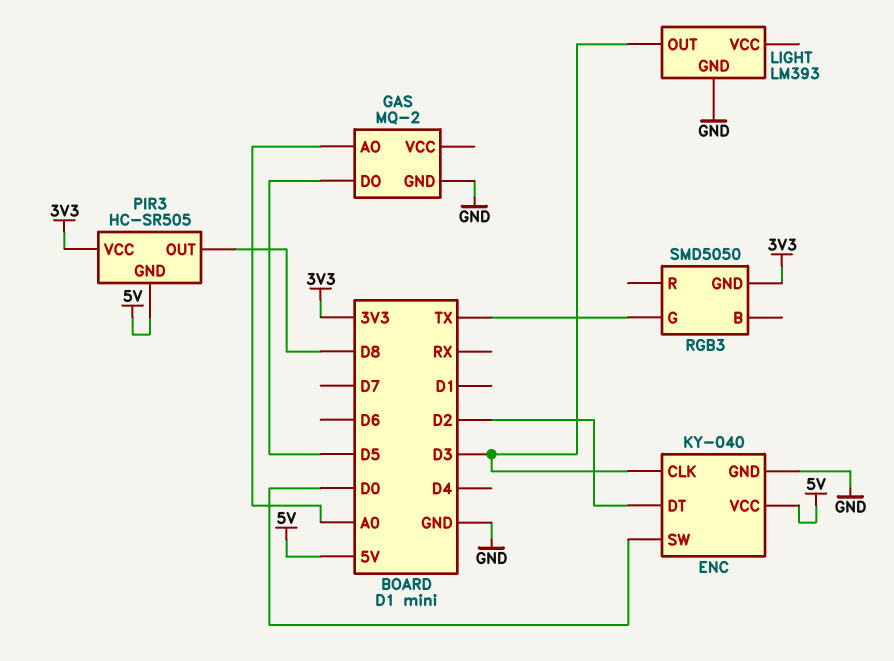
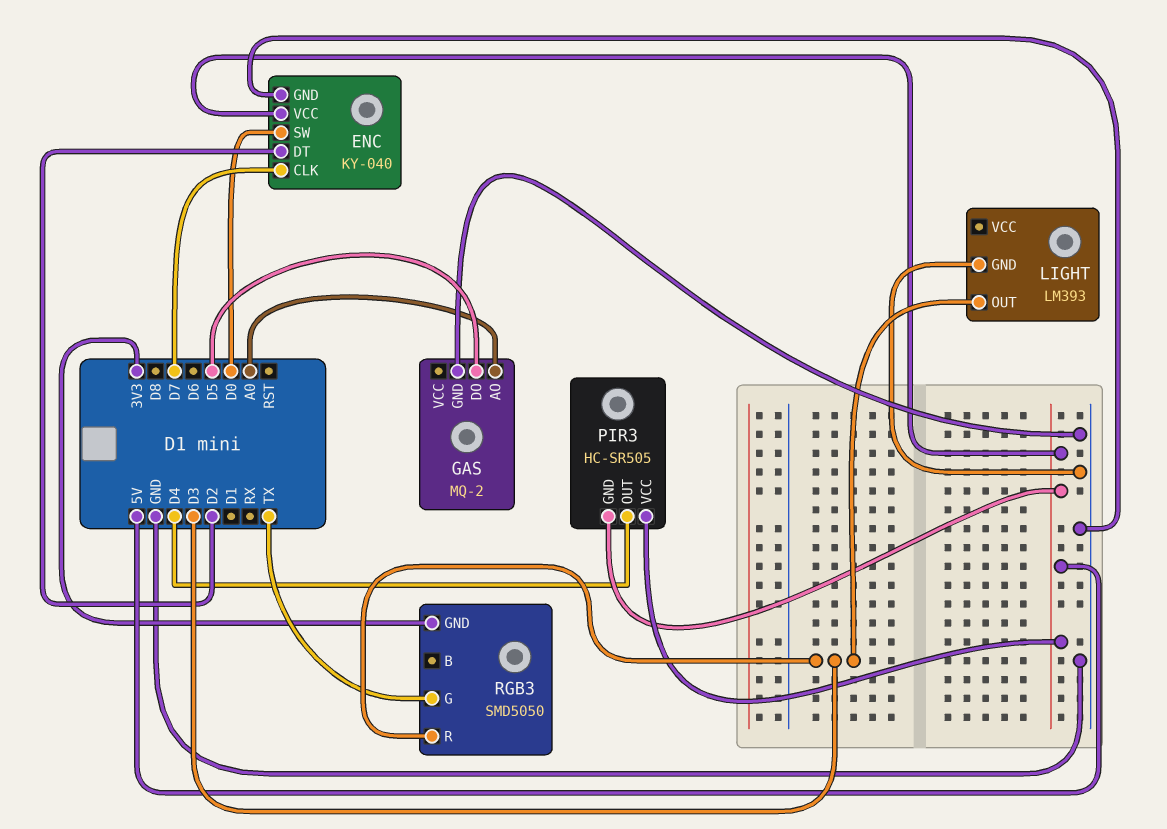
ENC pin CLK: D3 -> D7
PIR3 pin OUT: D8 -> D4
PIR3 pin VCC: 3V3 -> 5V
RGB3 pin R: none -> D3

